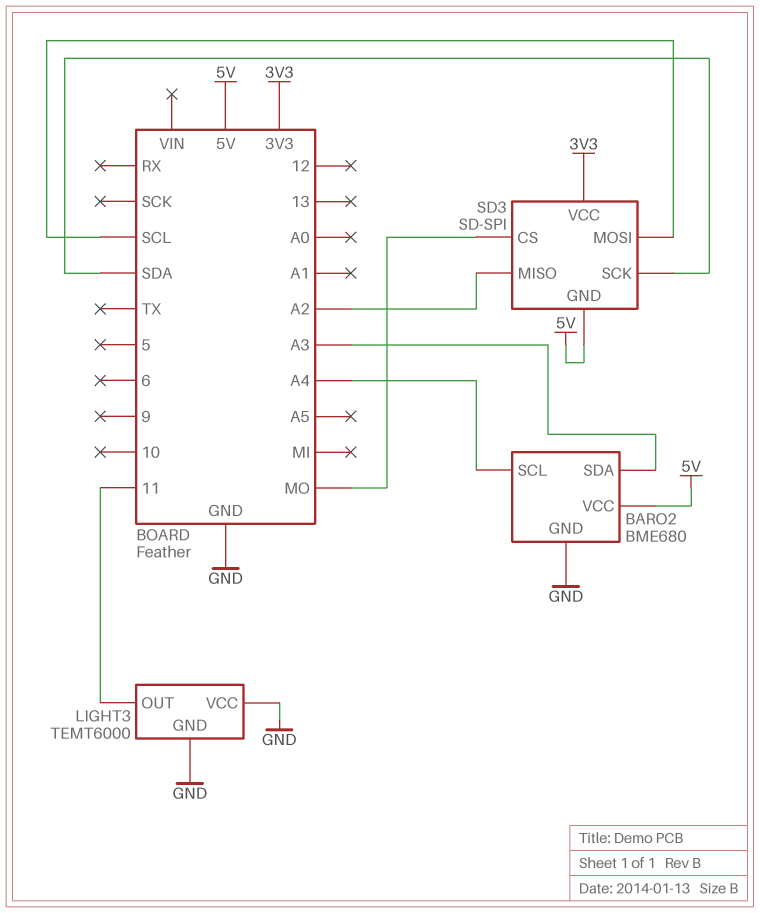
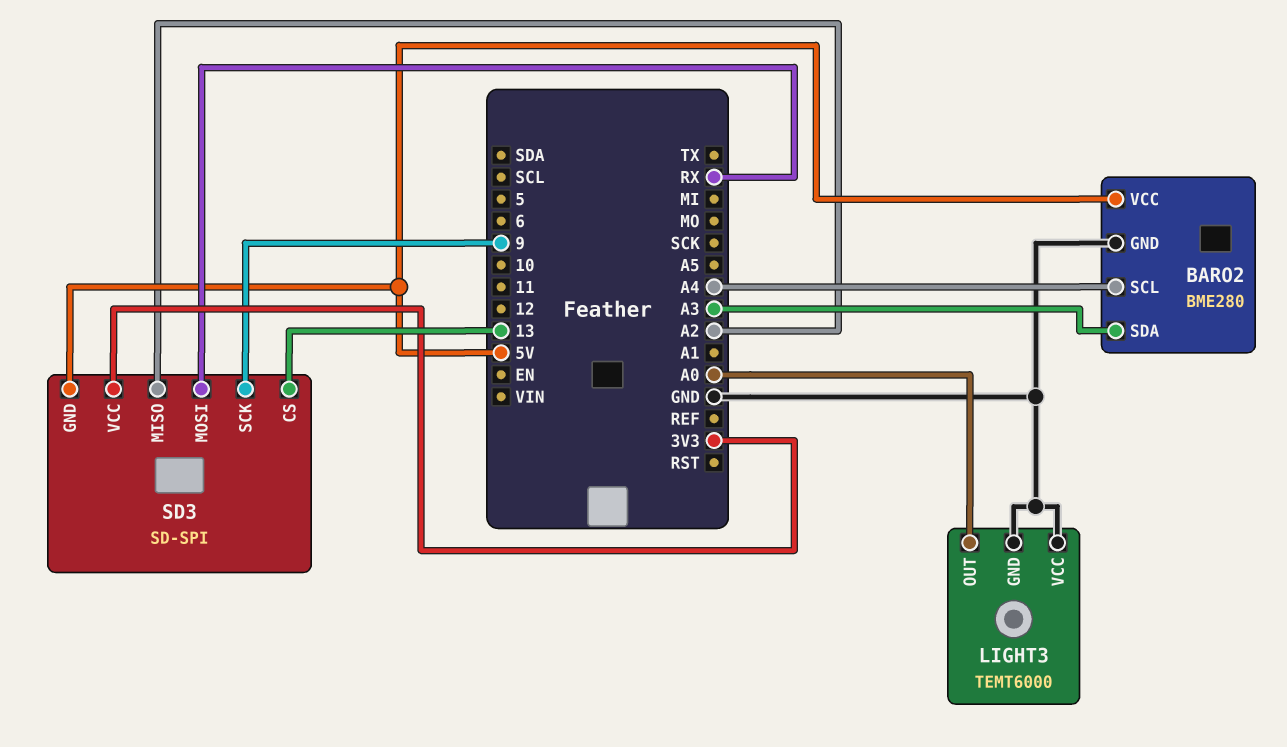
BARO2: BME680 -> BME280
LIGHT3 pin OUT: 11 -> A0
SD3 pin CS: MO -> 13
SD3 pin MOSI: SCL -> RX
SD3 pin SCK: SDA -> 9

